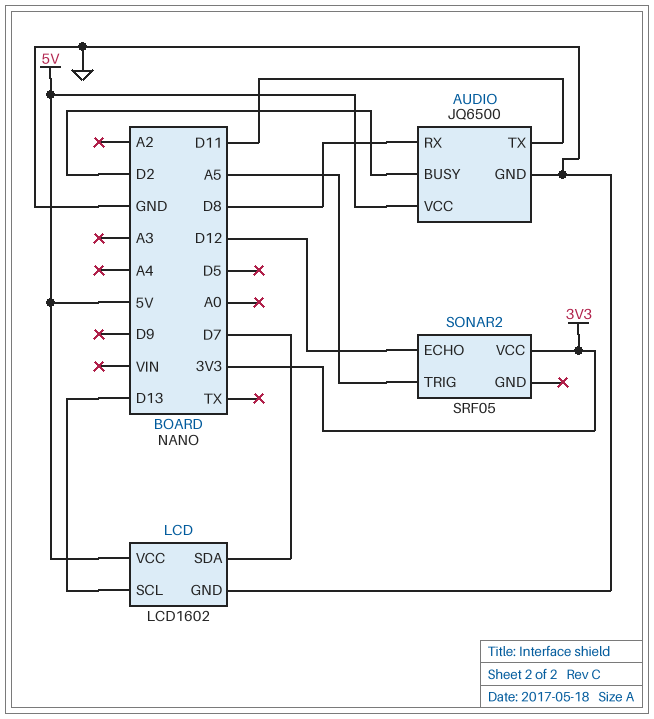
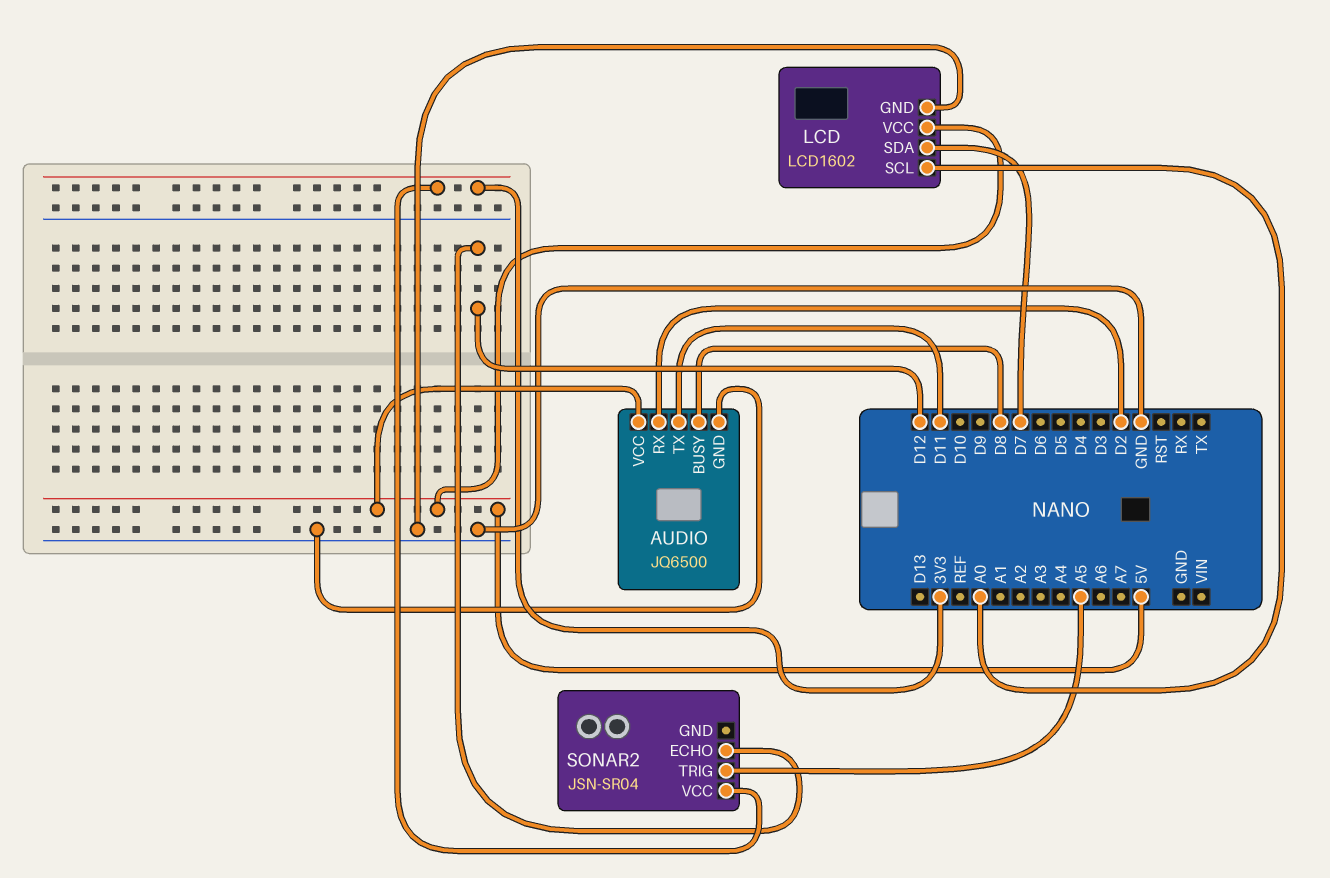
AUDIO pin BUSY: D2 -> D8
AUDIO pin RX: D8 -> D2
LCD pin SCL: D13 -> A0
SONAR2: SRF05 -> JSN-SR04

